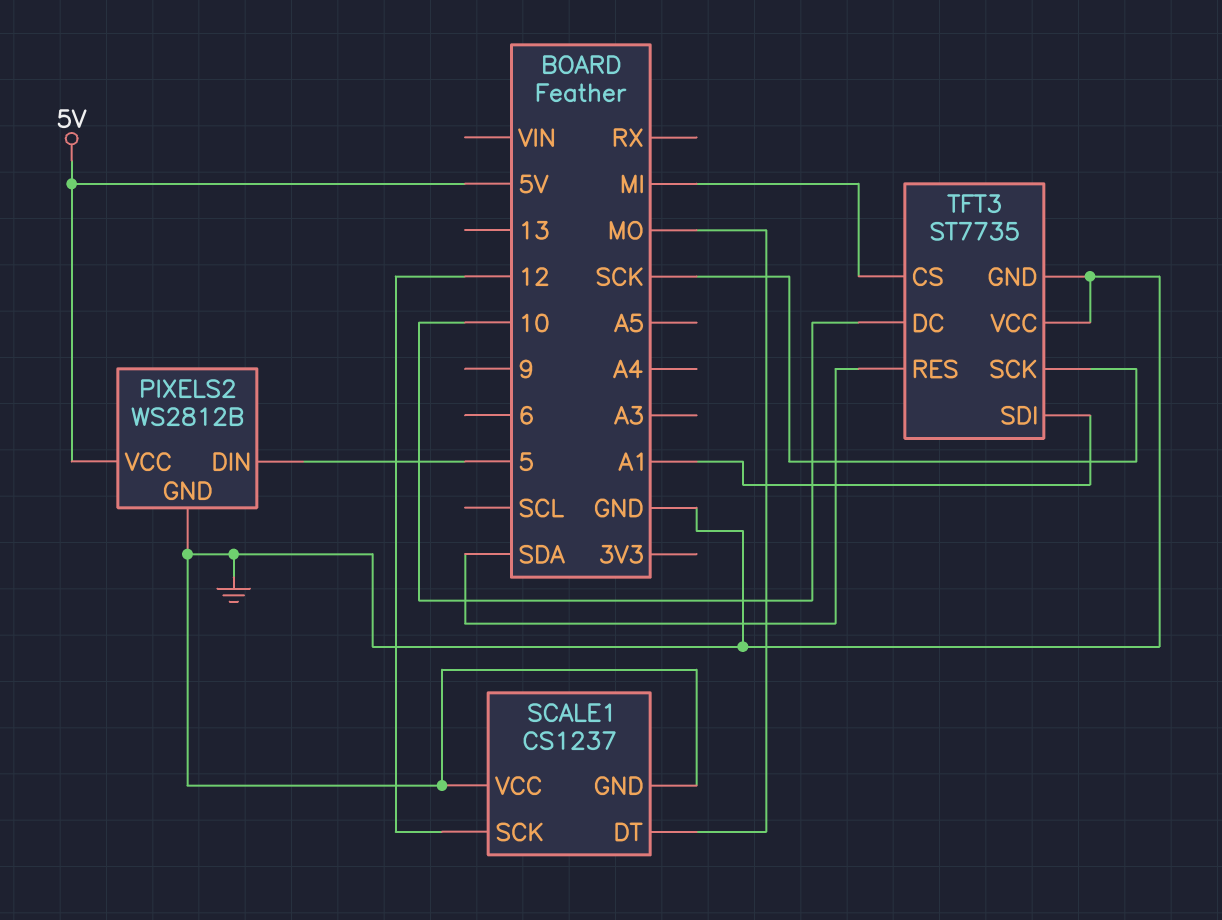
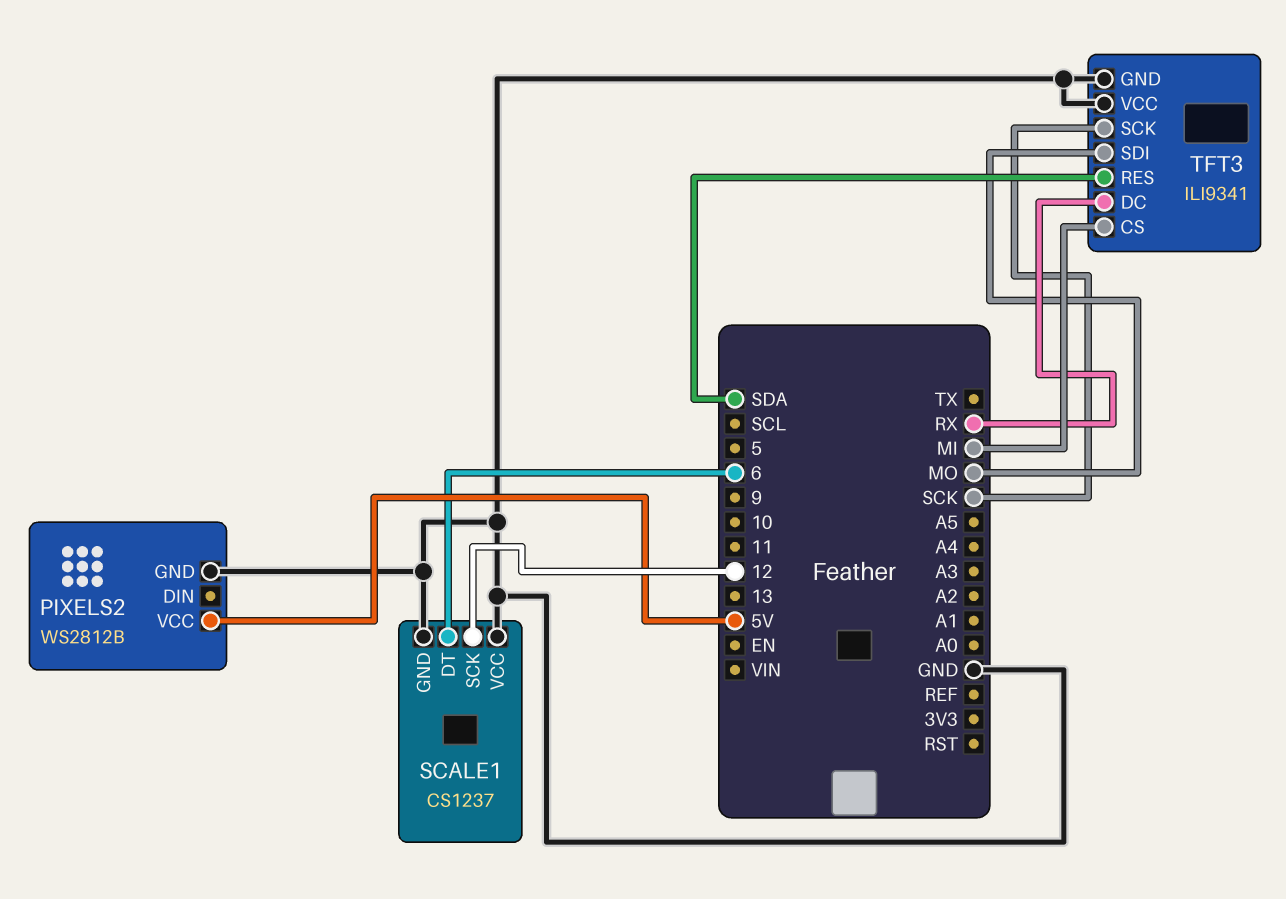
PIXELS2 pin DIN: 5 -> none
SCALE1 pin DT: MO -> 6
TFT3: ST7735 -> ILI9341
TFT3 pin DC: 10 -> RX
TFT3 pin SDI: A1 -> MO

